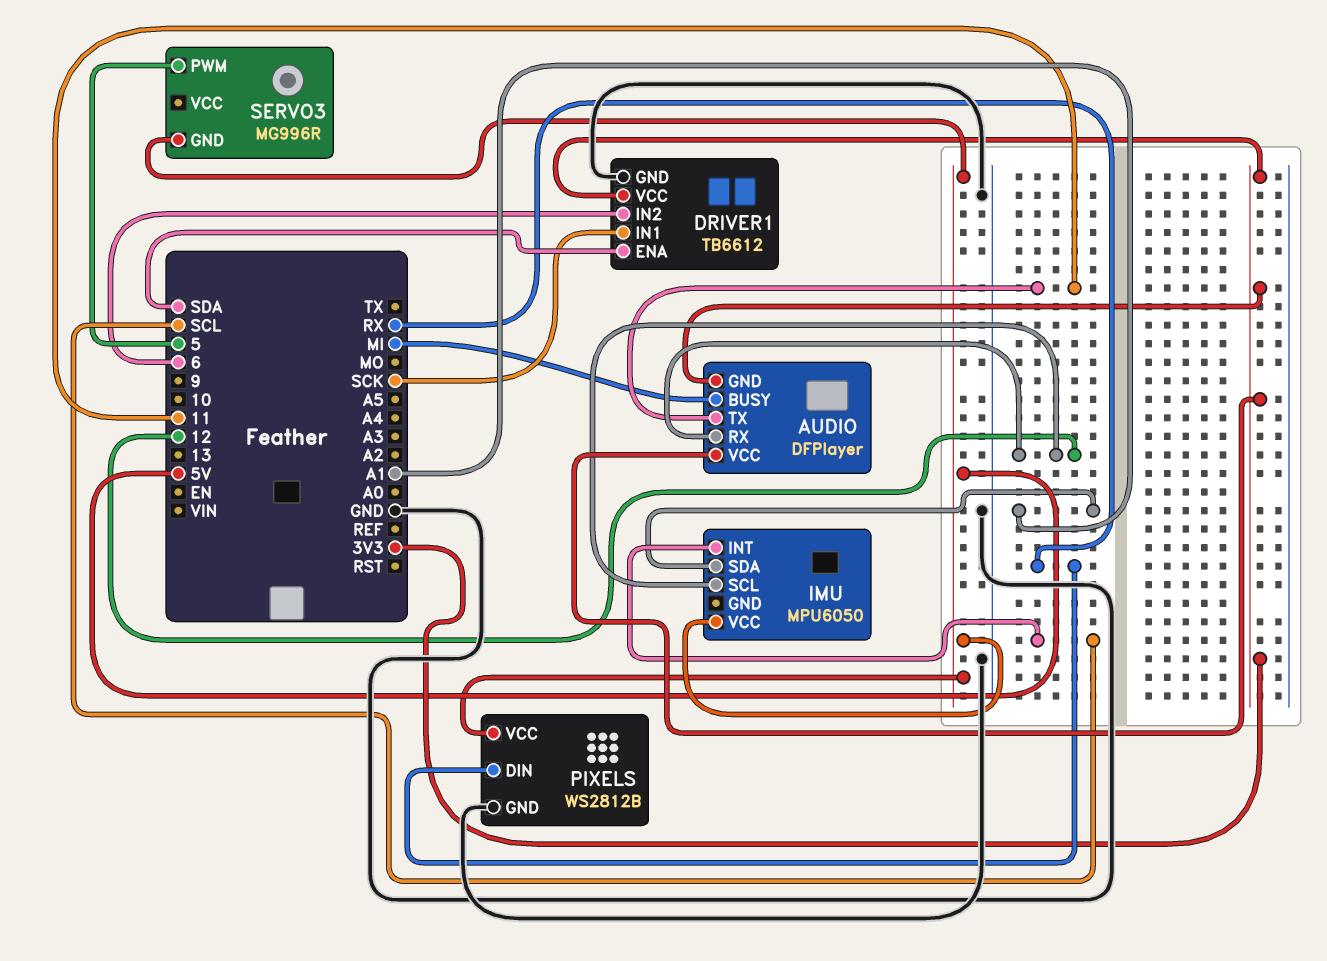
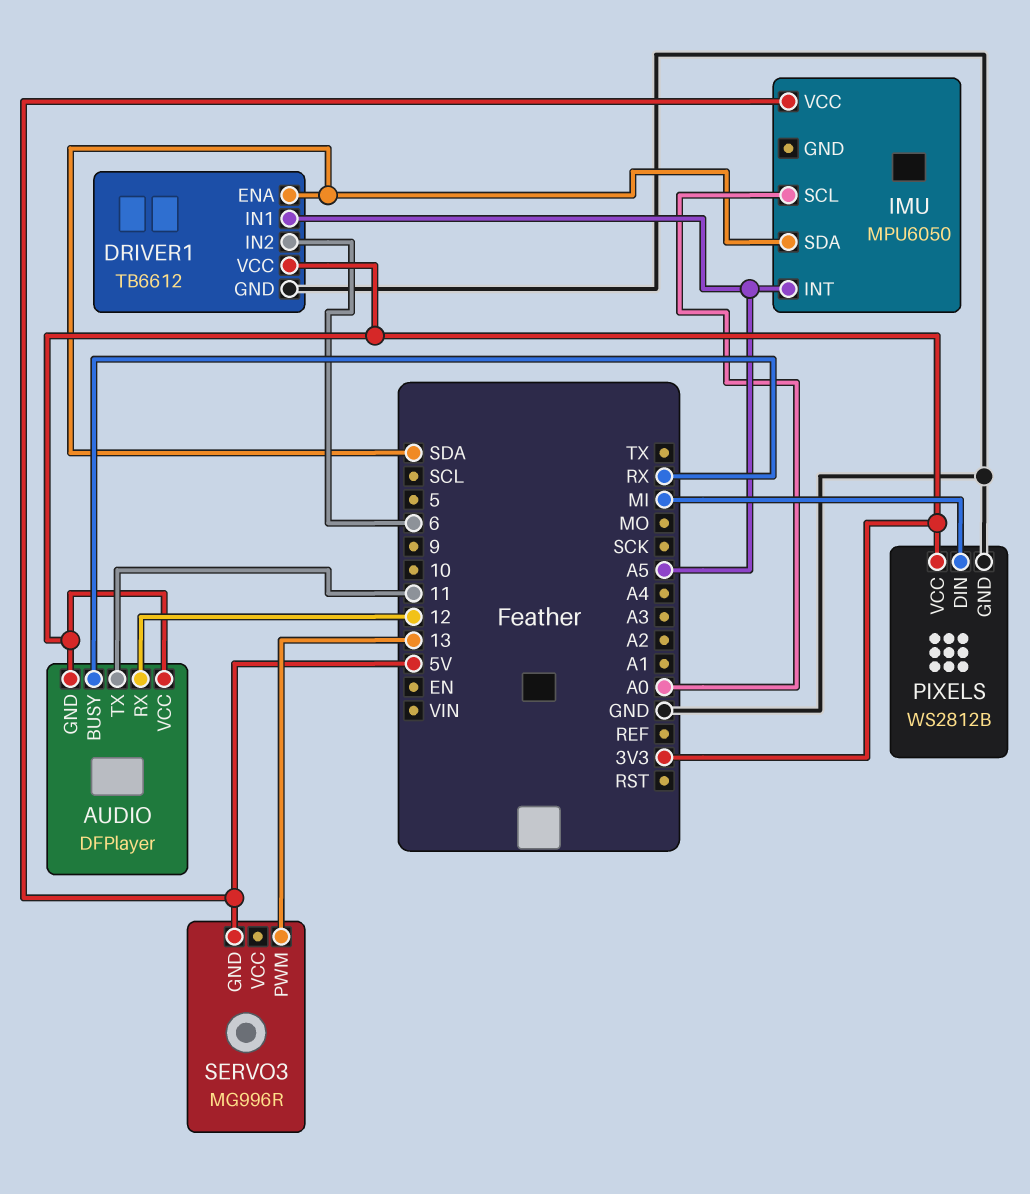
AUDIO pin BUSY: MI -> RX
DRIVER1 pin IN1: SCK -> A5
IMU pin INT: SCL -> A5
IMU pin SCL: 12 -> A0
IMU pin SDA: A1 -> SDA
PIXELS pin DIN: RX -> MI
PIXELS pin VCC: 5V -> 3V3
SERVO3 pin PWM: 5 -> 13

